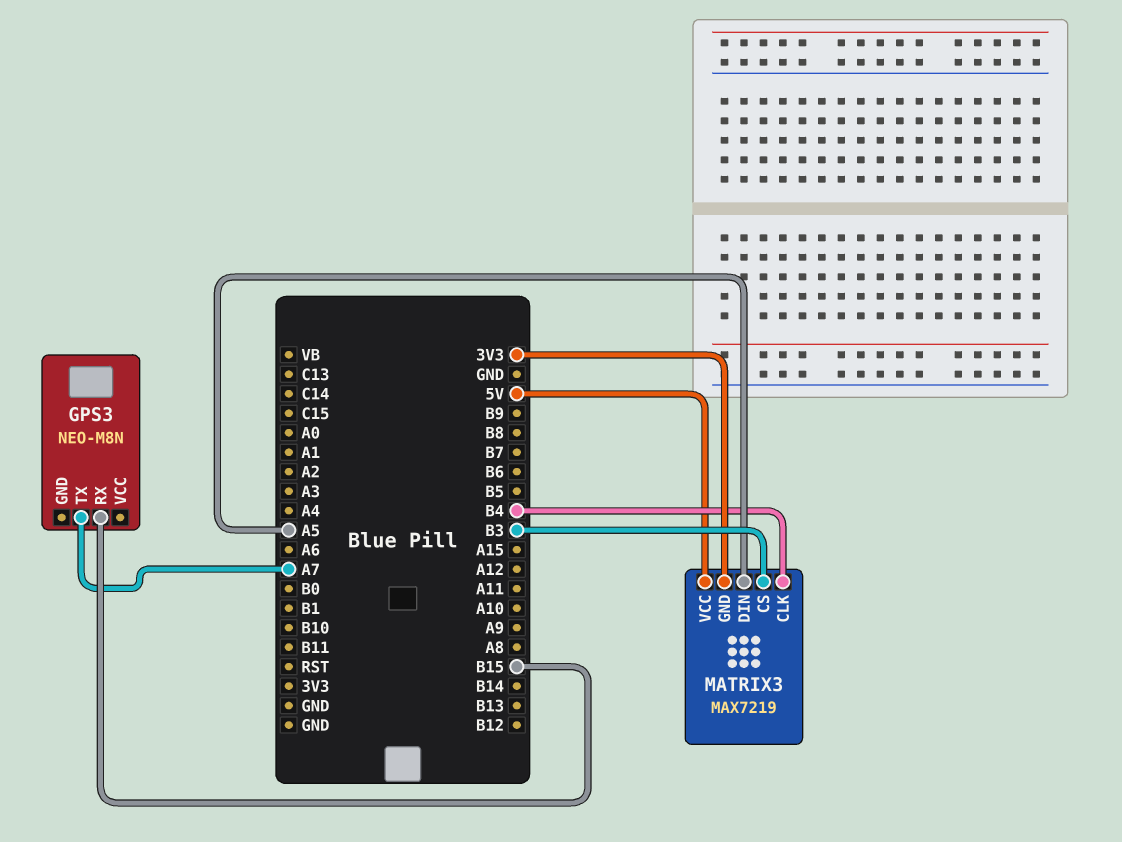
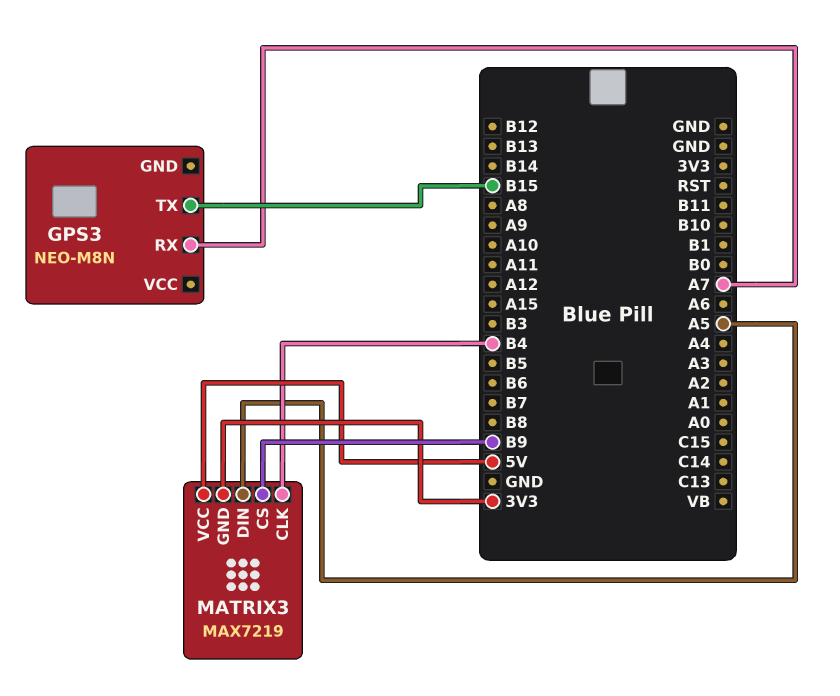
GPS3 pin RX: B15 -> A7
GPS3 pin TX: A7 -> B15
MATRIX3 pin CS: B3 -> B9

